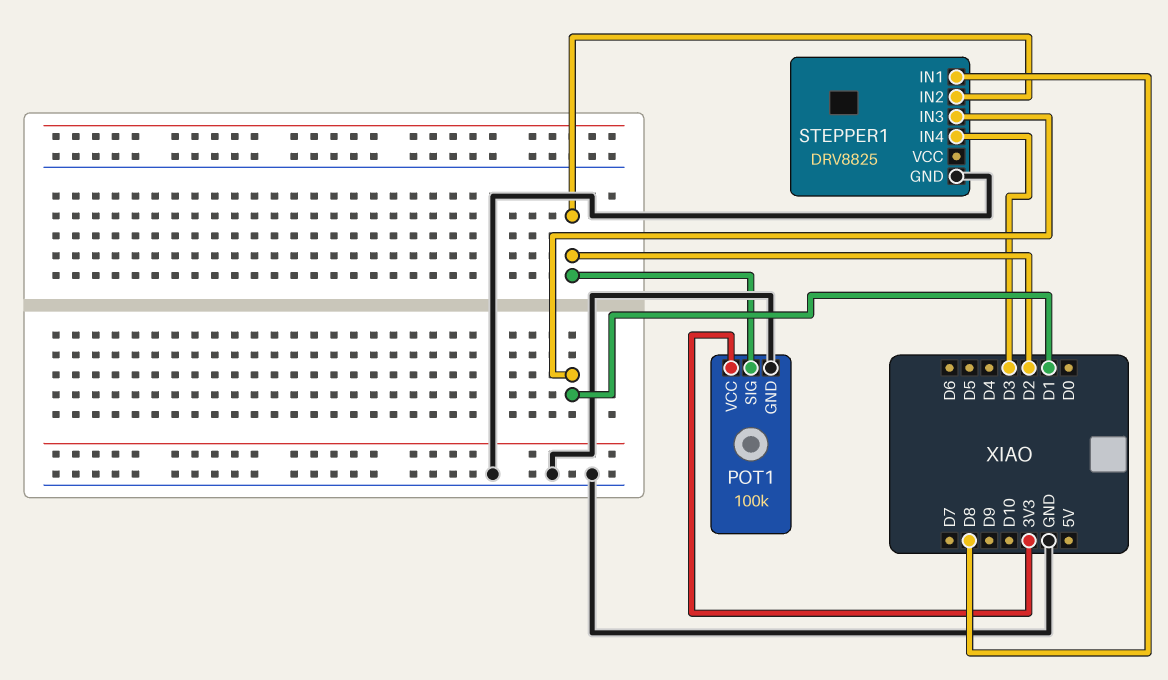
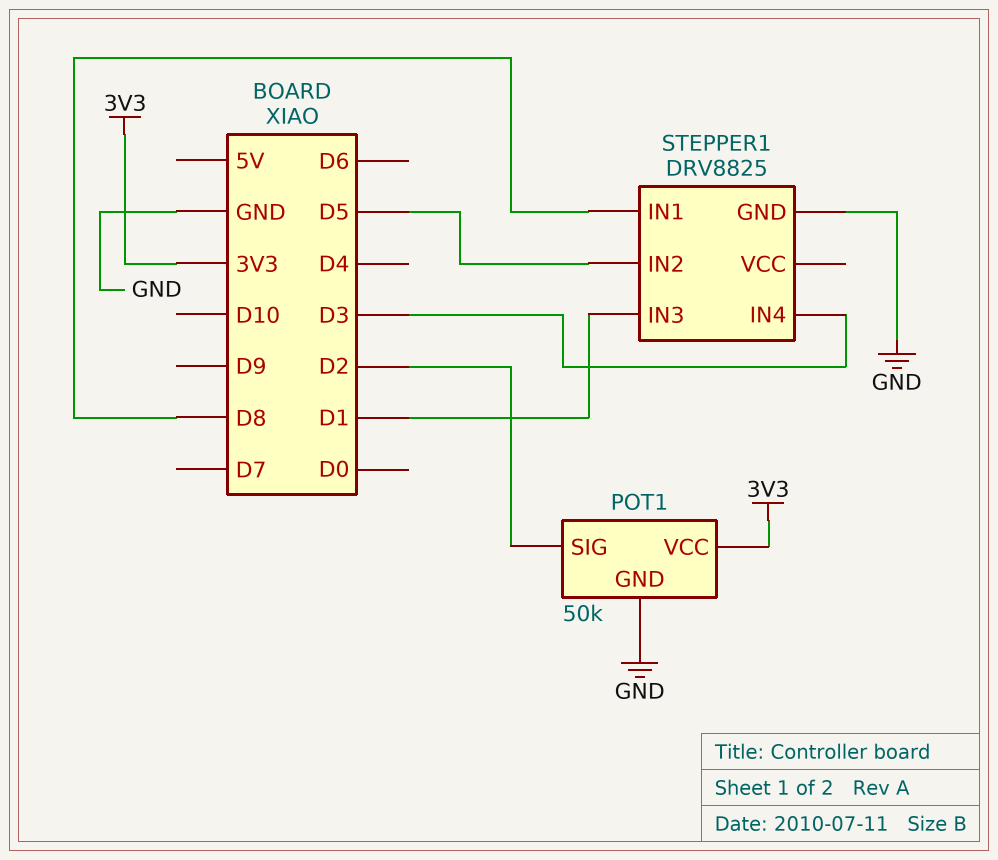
POT1: 100k -> 50k
STEPPER1 pin IN2: D2 -> D5

